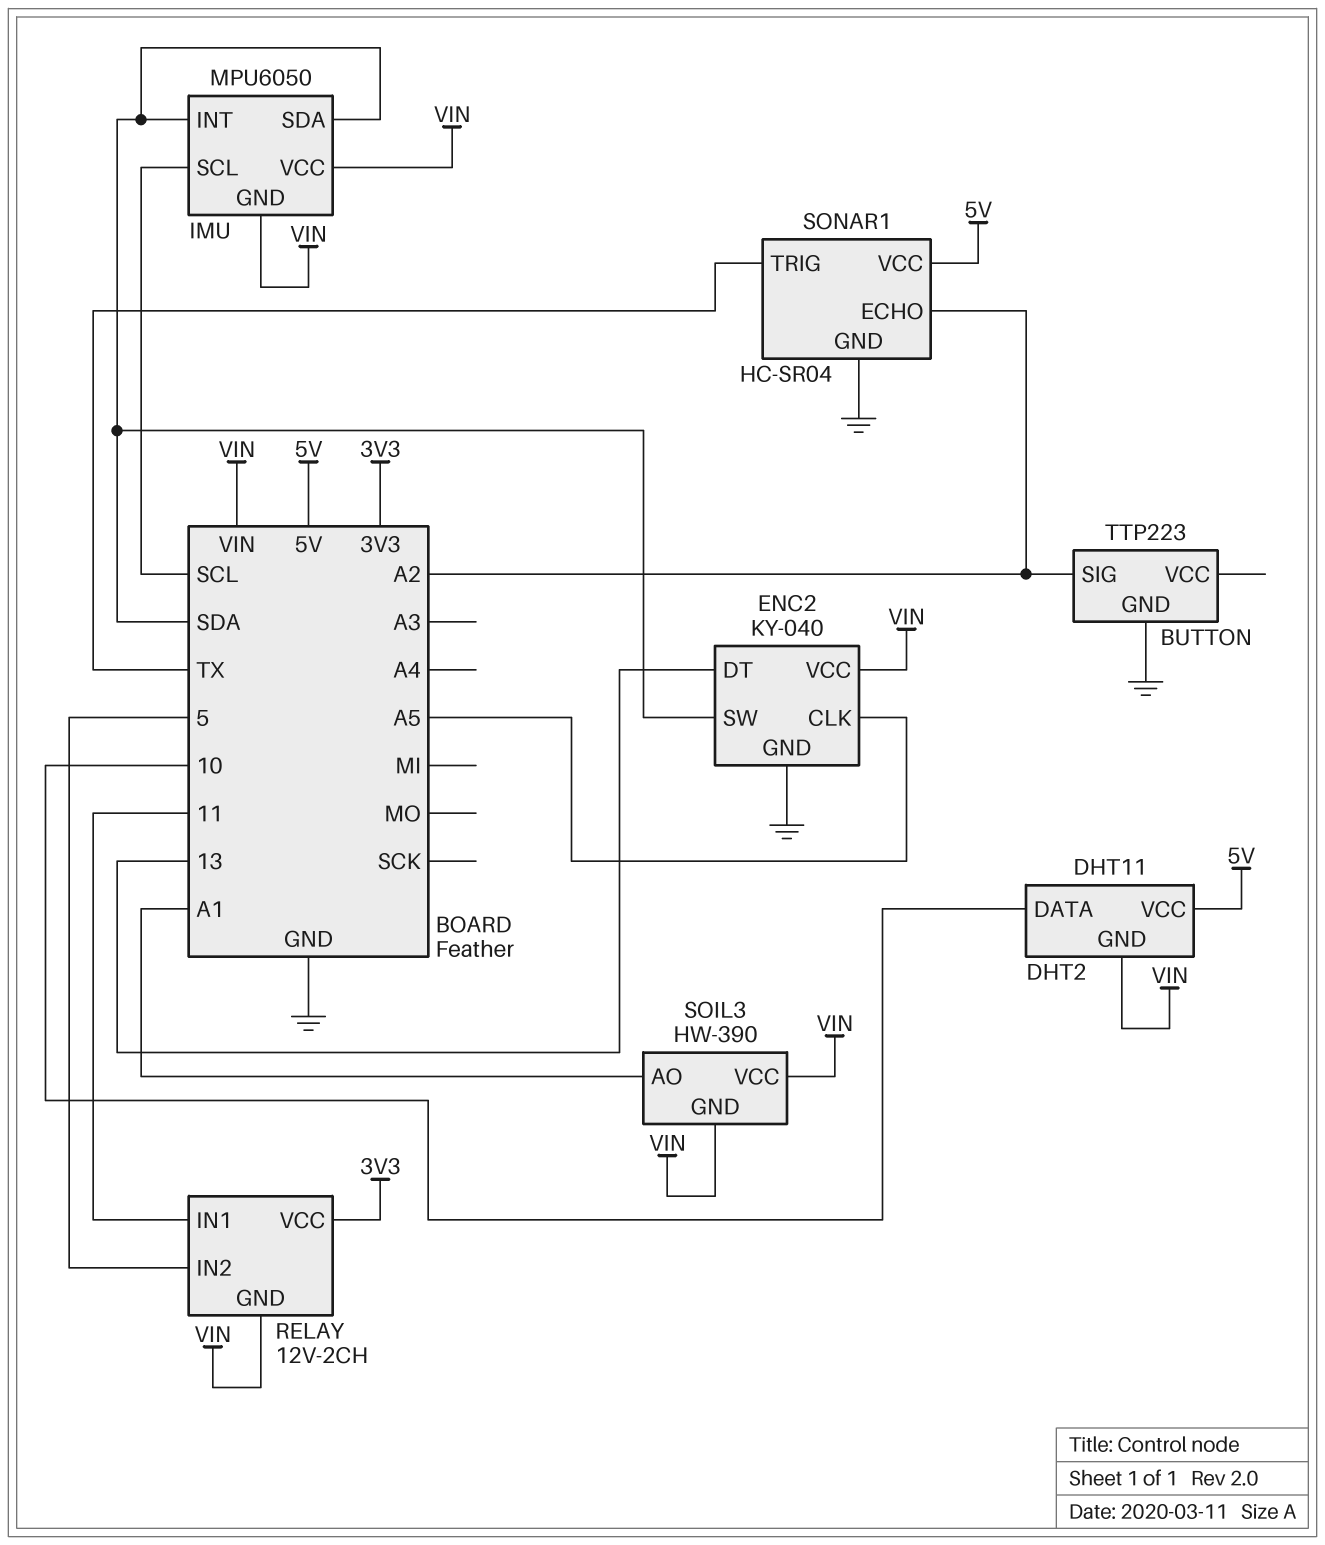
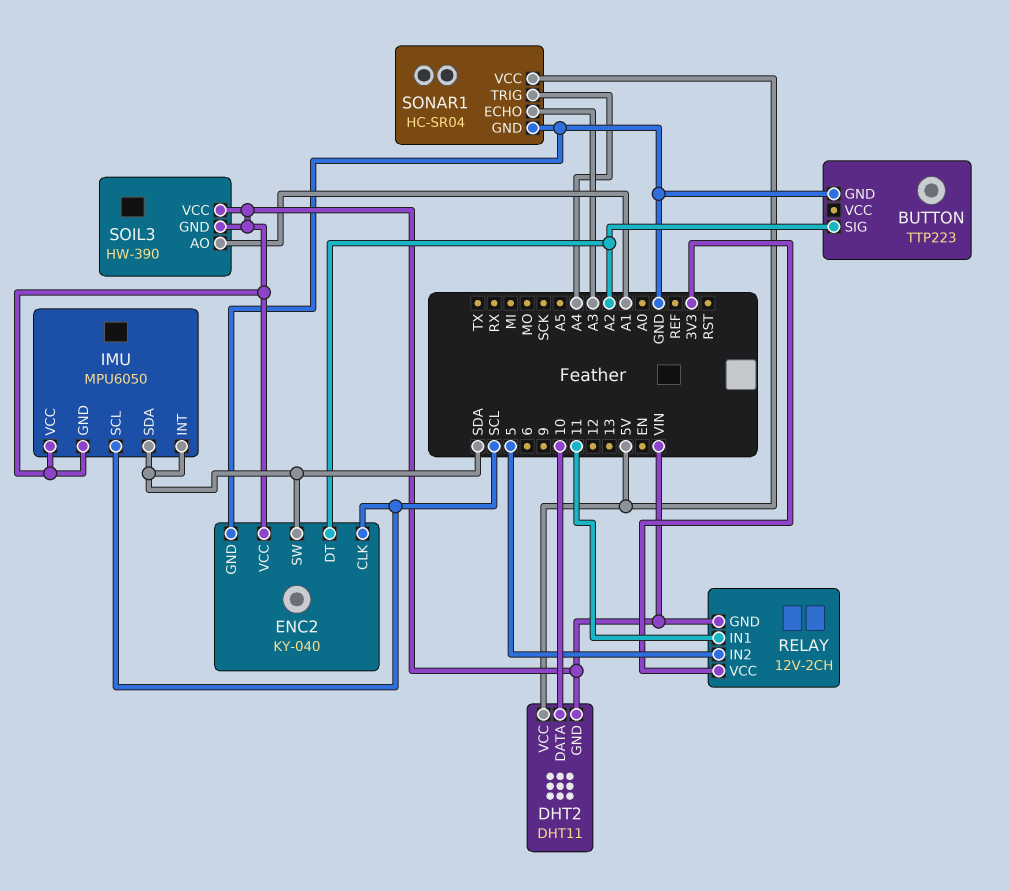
ENC2 pin CLK: A5 -> SCL
ENC2 pin DT: 13 -> A2
SONAR1 pin ECHO: A2 -> A3
SONAR1 pin TRIG: TX -> A4

